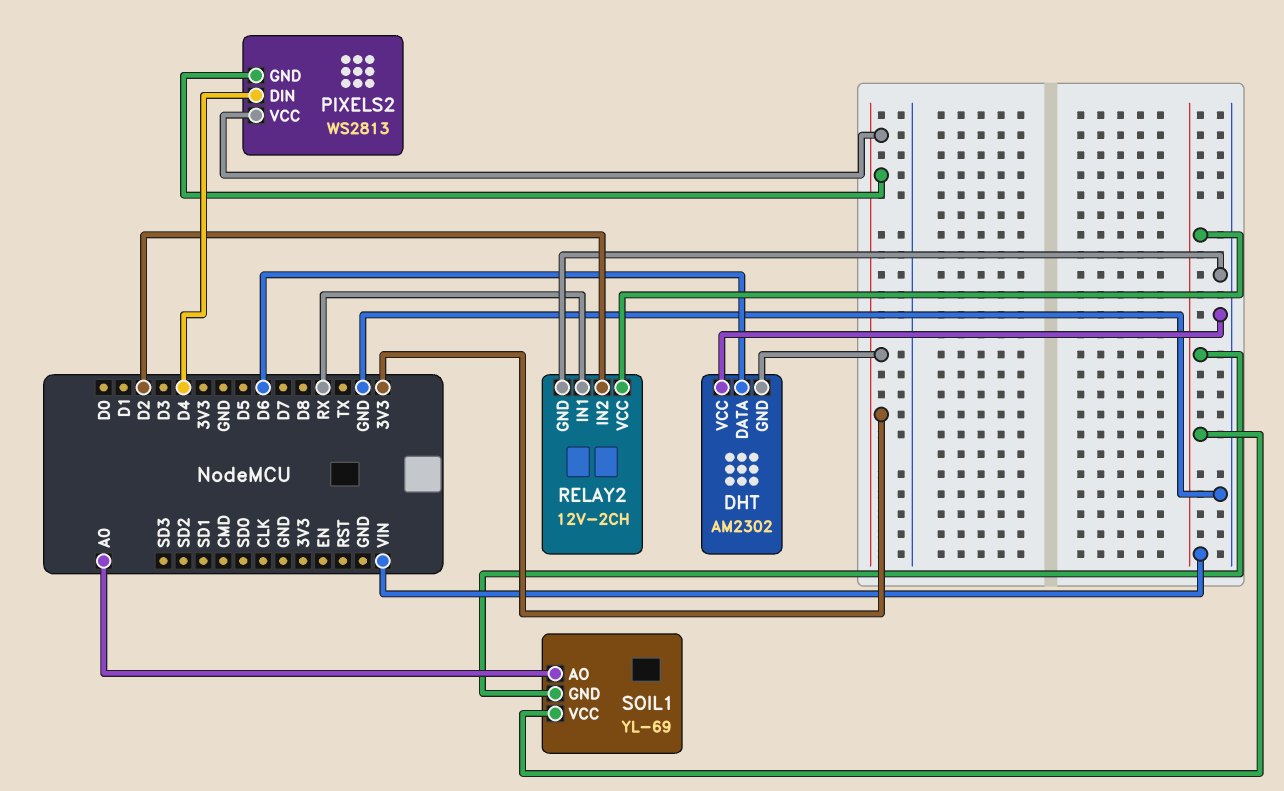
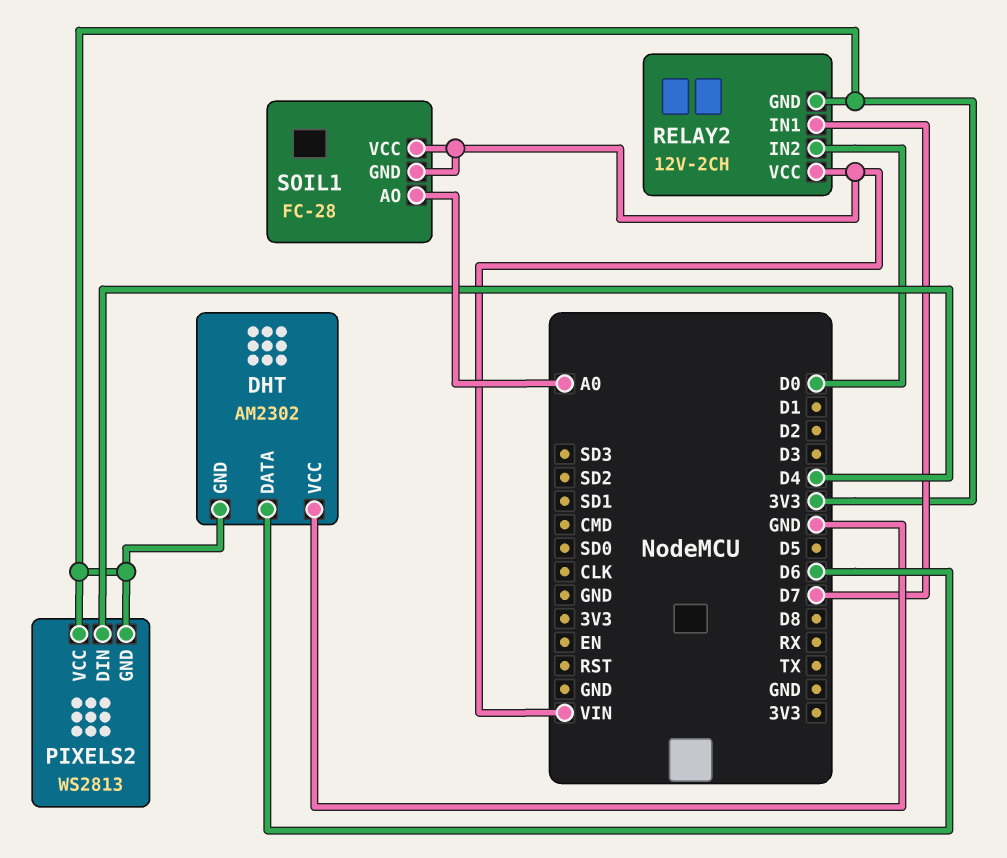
RELAY2 pin GND: GND -> 3V3
RELAY2 pin IN1: RX -> D7
RELAY2 pin IN2: D2 -> D0
SOIL1: YL-69 -> FC-28

